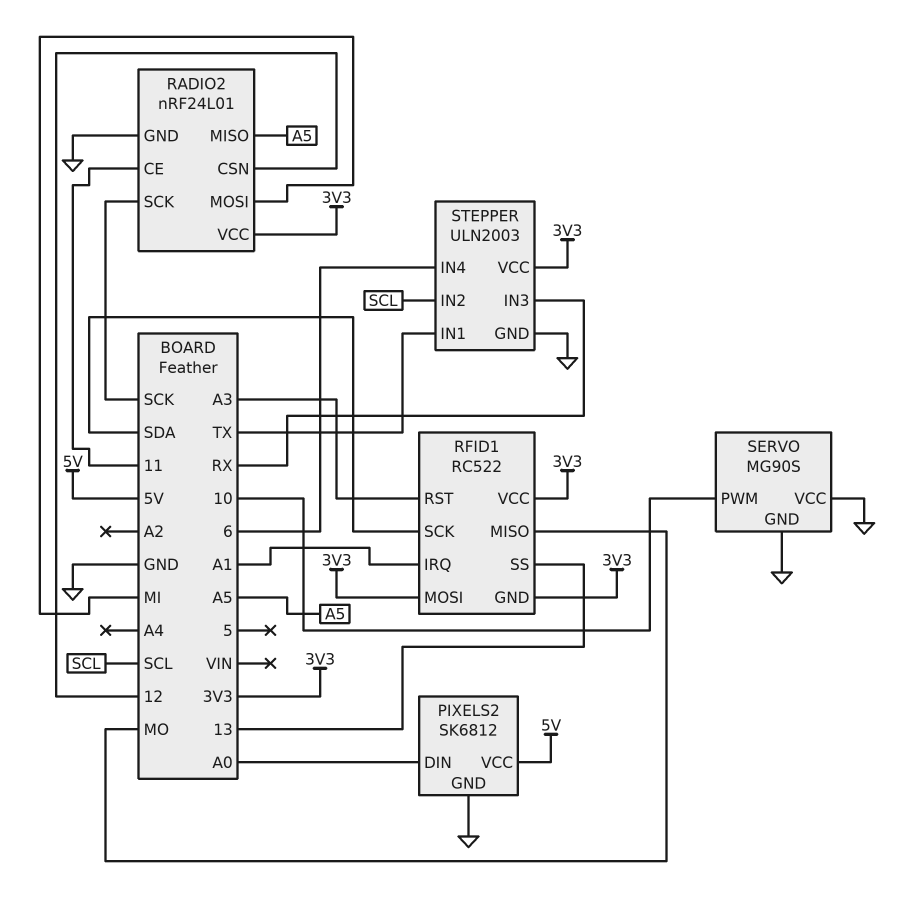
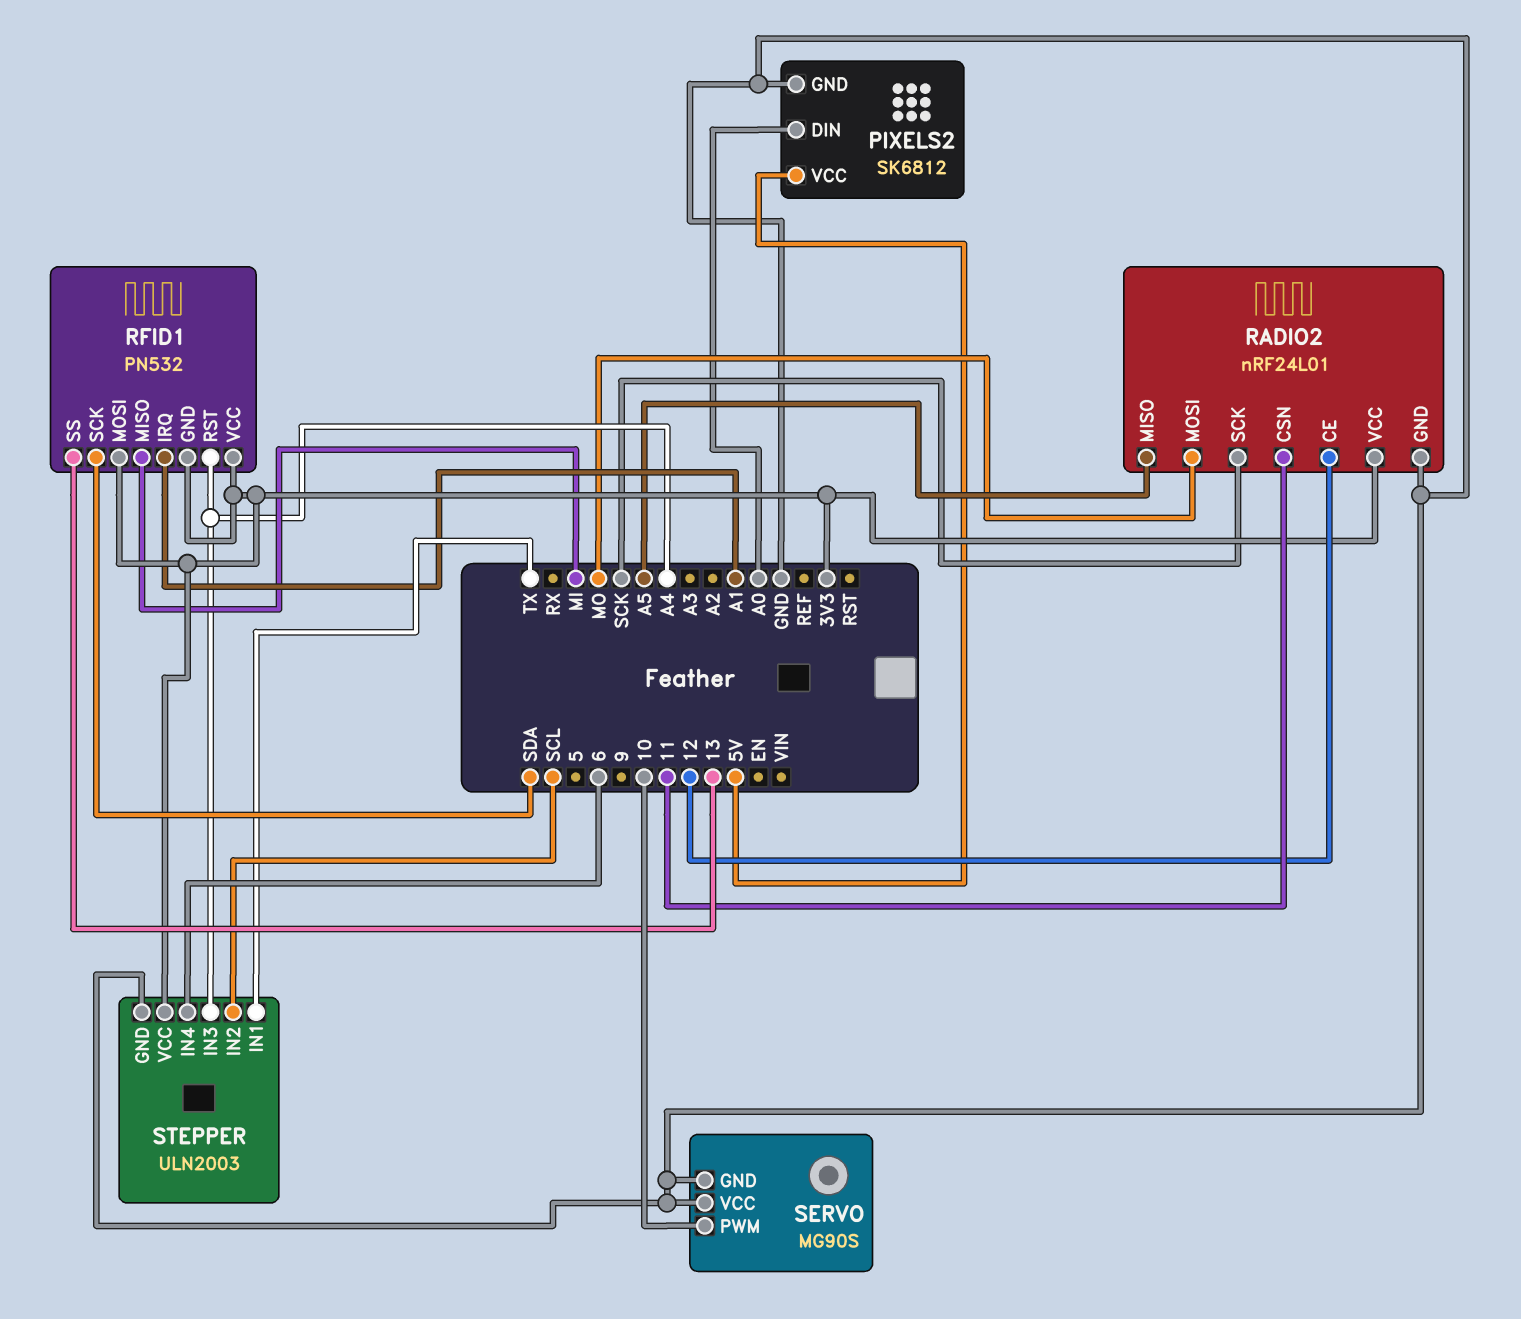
RADIO2 pin CE: 11 -> 12
RADIO2 pin CSN: 12 -> 11
RADIO2 pin MOSI: MI -> MO
RFID1: RC522 -> PN532
RFID1 pin MISO: MO -> MI
RFID1 pin RST: A3 -> A4
STEPPER pin IN3: RX -> A4

